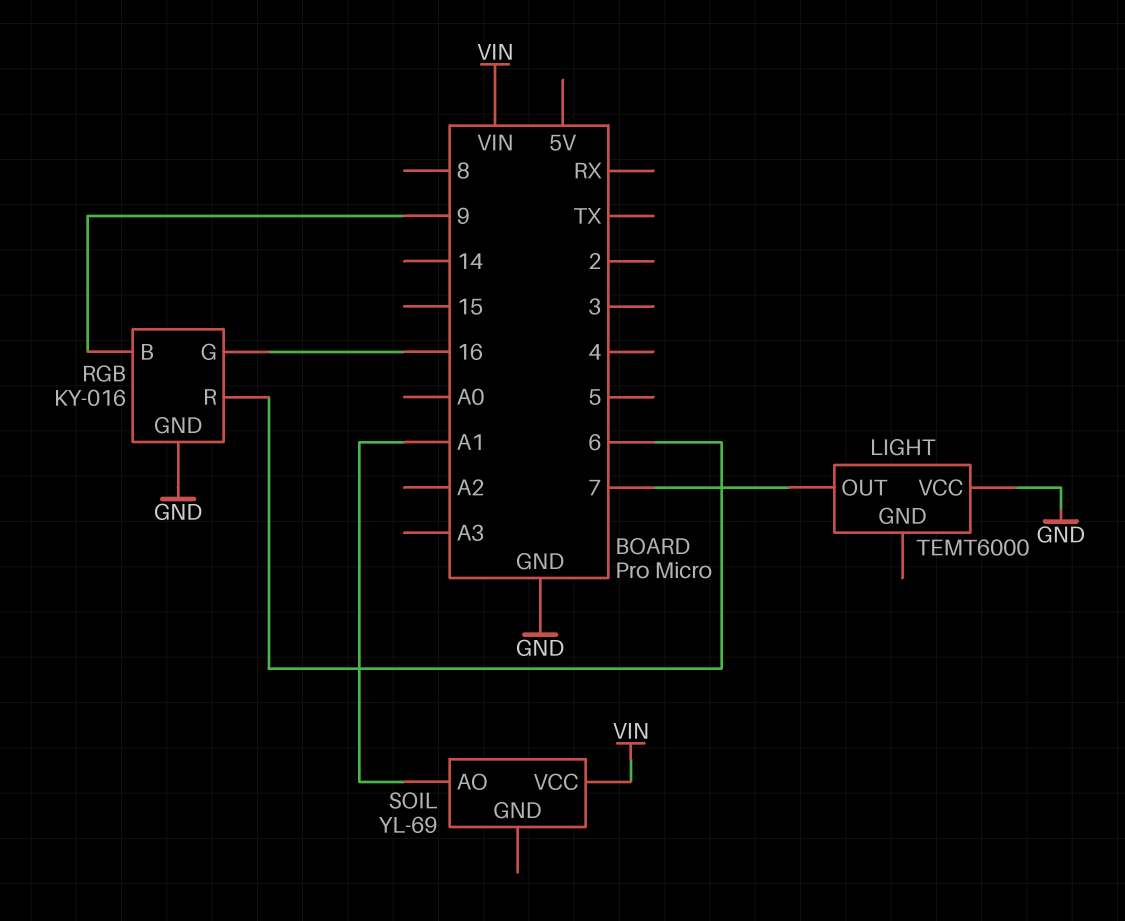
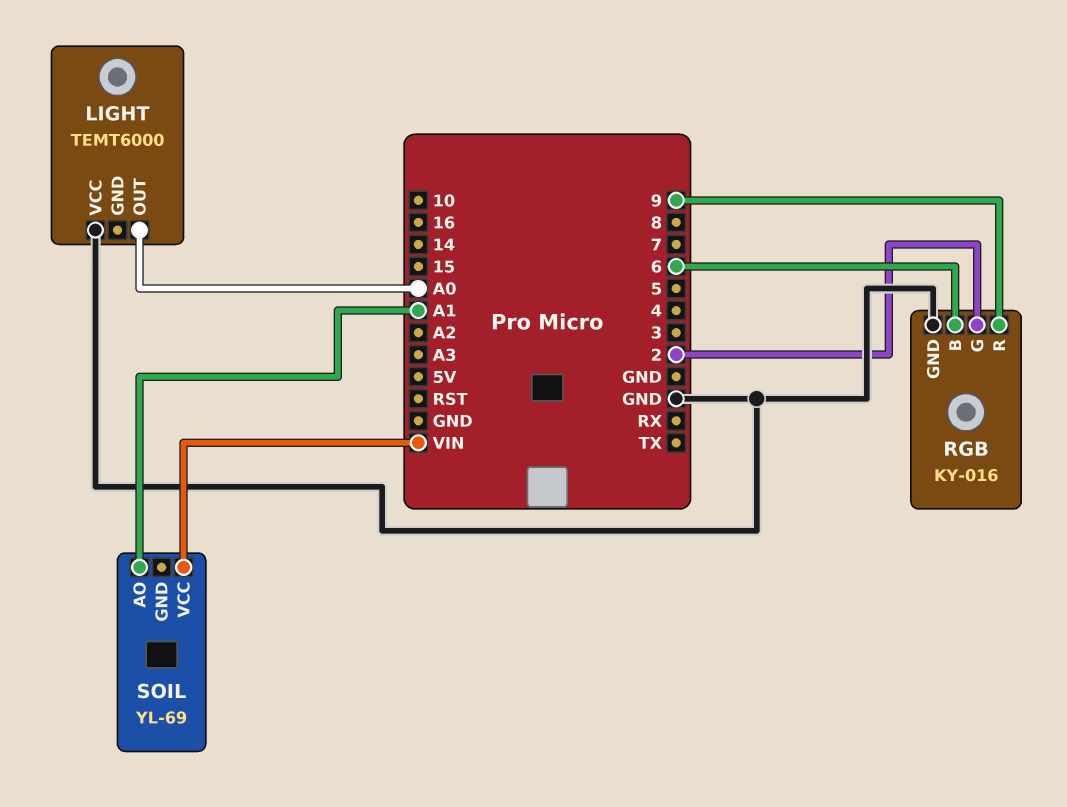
LIGHT pin OUT: 7 -> A0
RGB pin B: 9 -> 6
RGB pin G: 16 -> 2
RGB pin R: 6 -> 9

